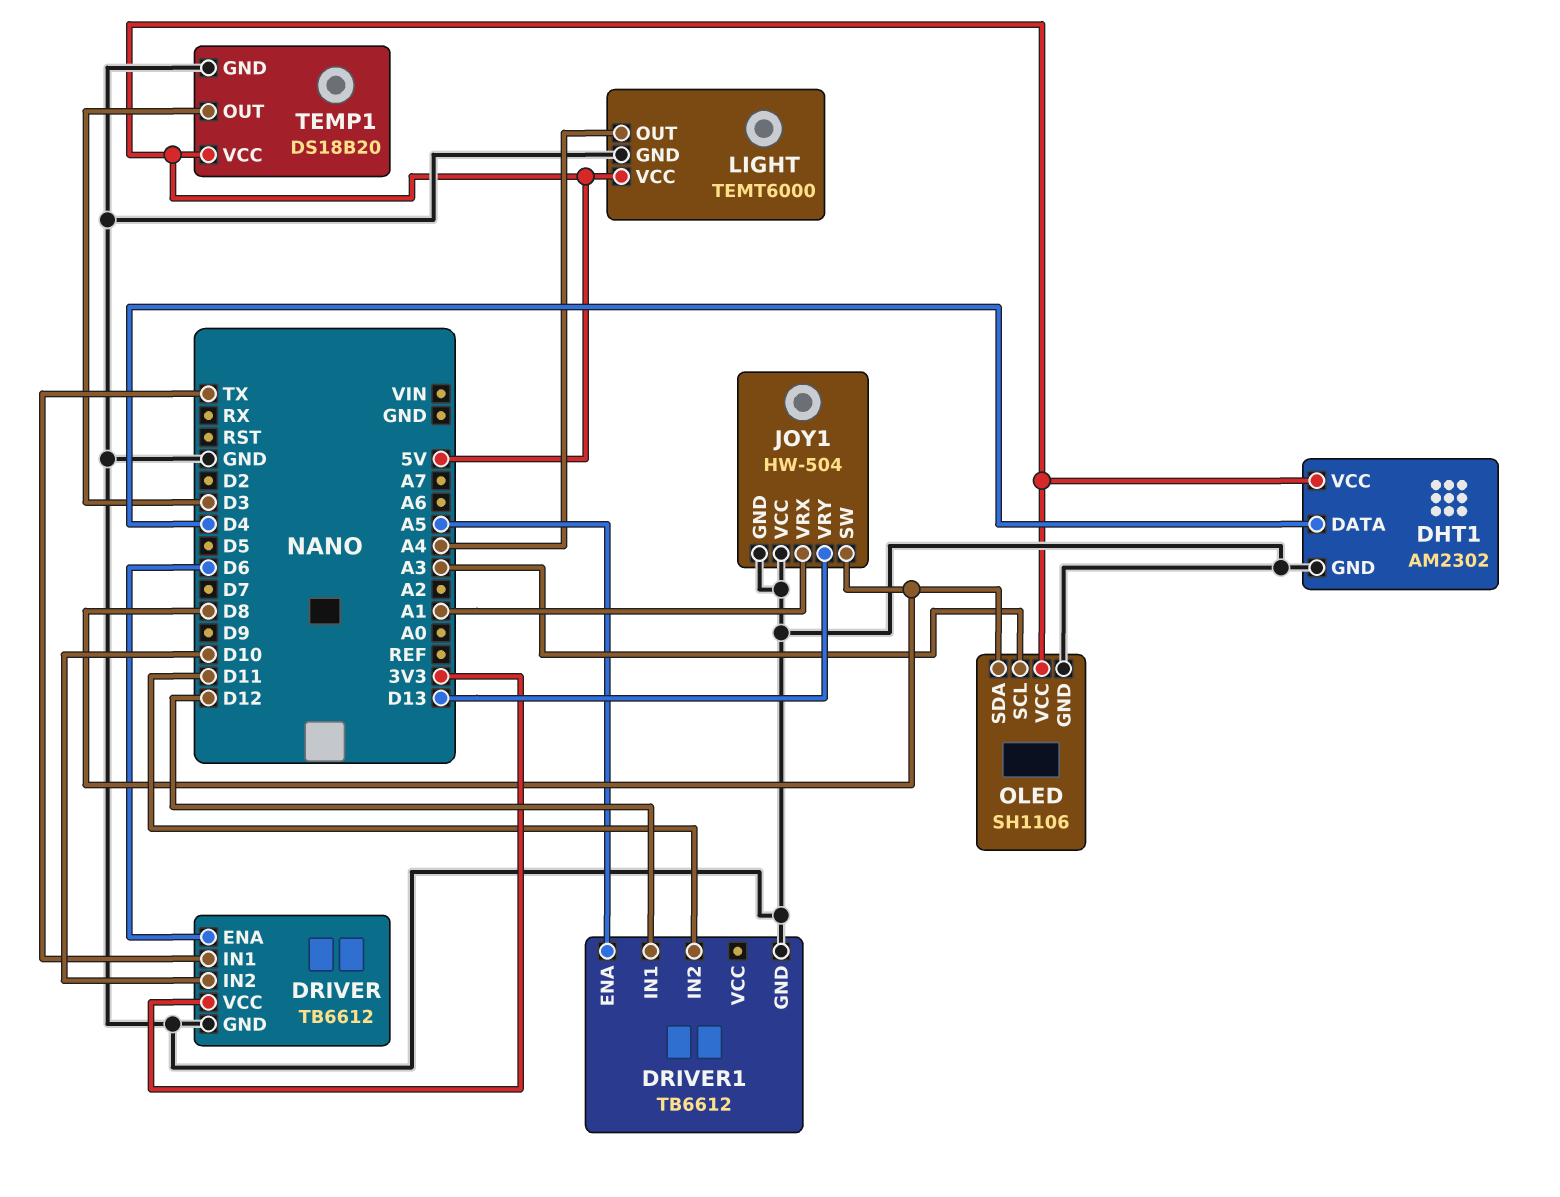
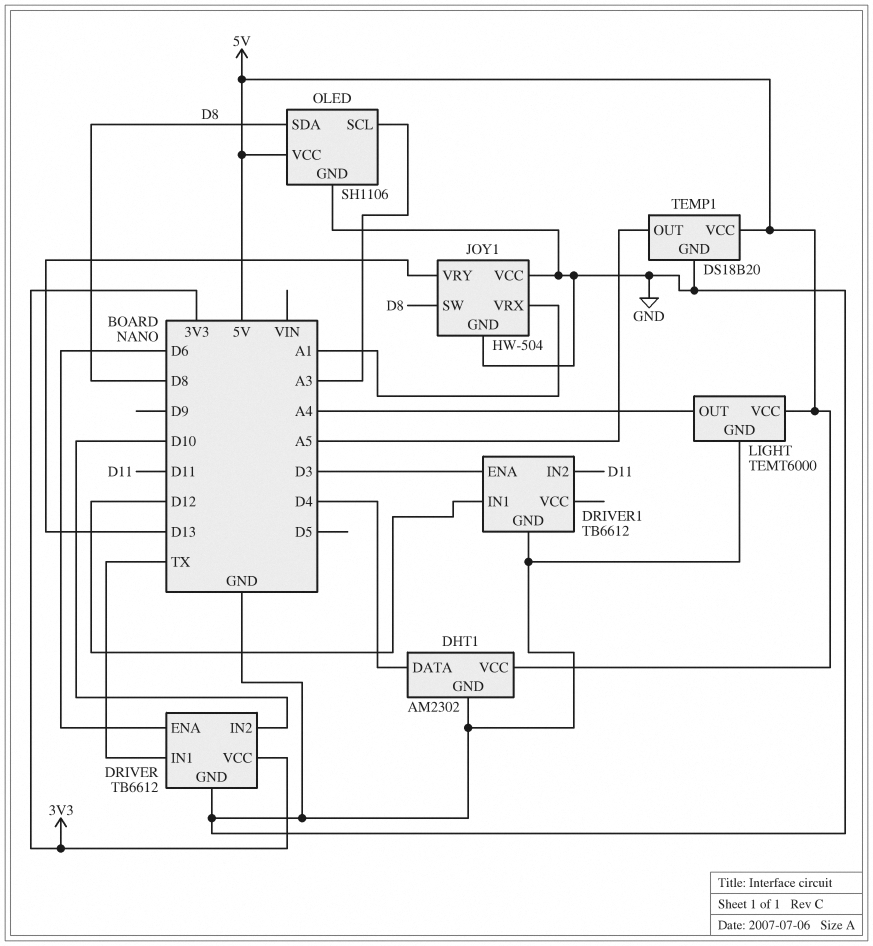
DRIVER1 pin ENA: A5 -> D3
TEMP1 pin OUT: D3 -> A5

